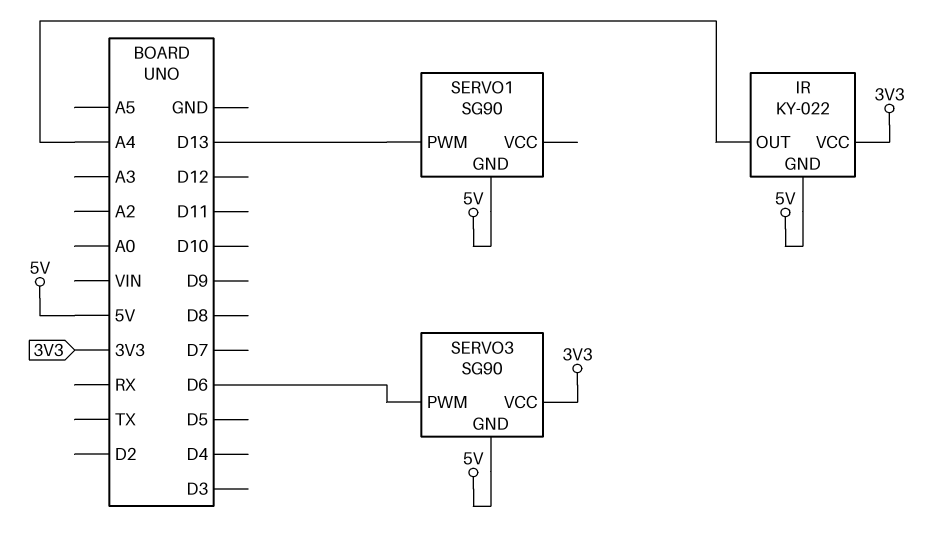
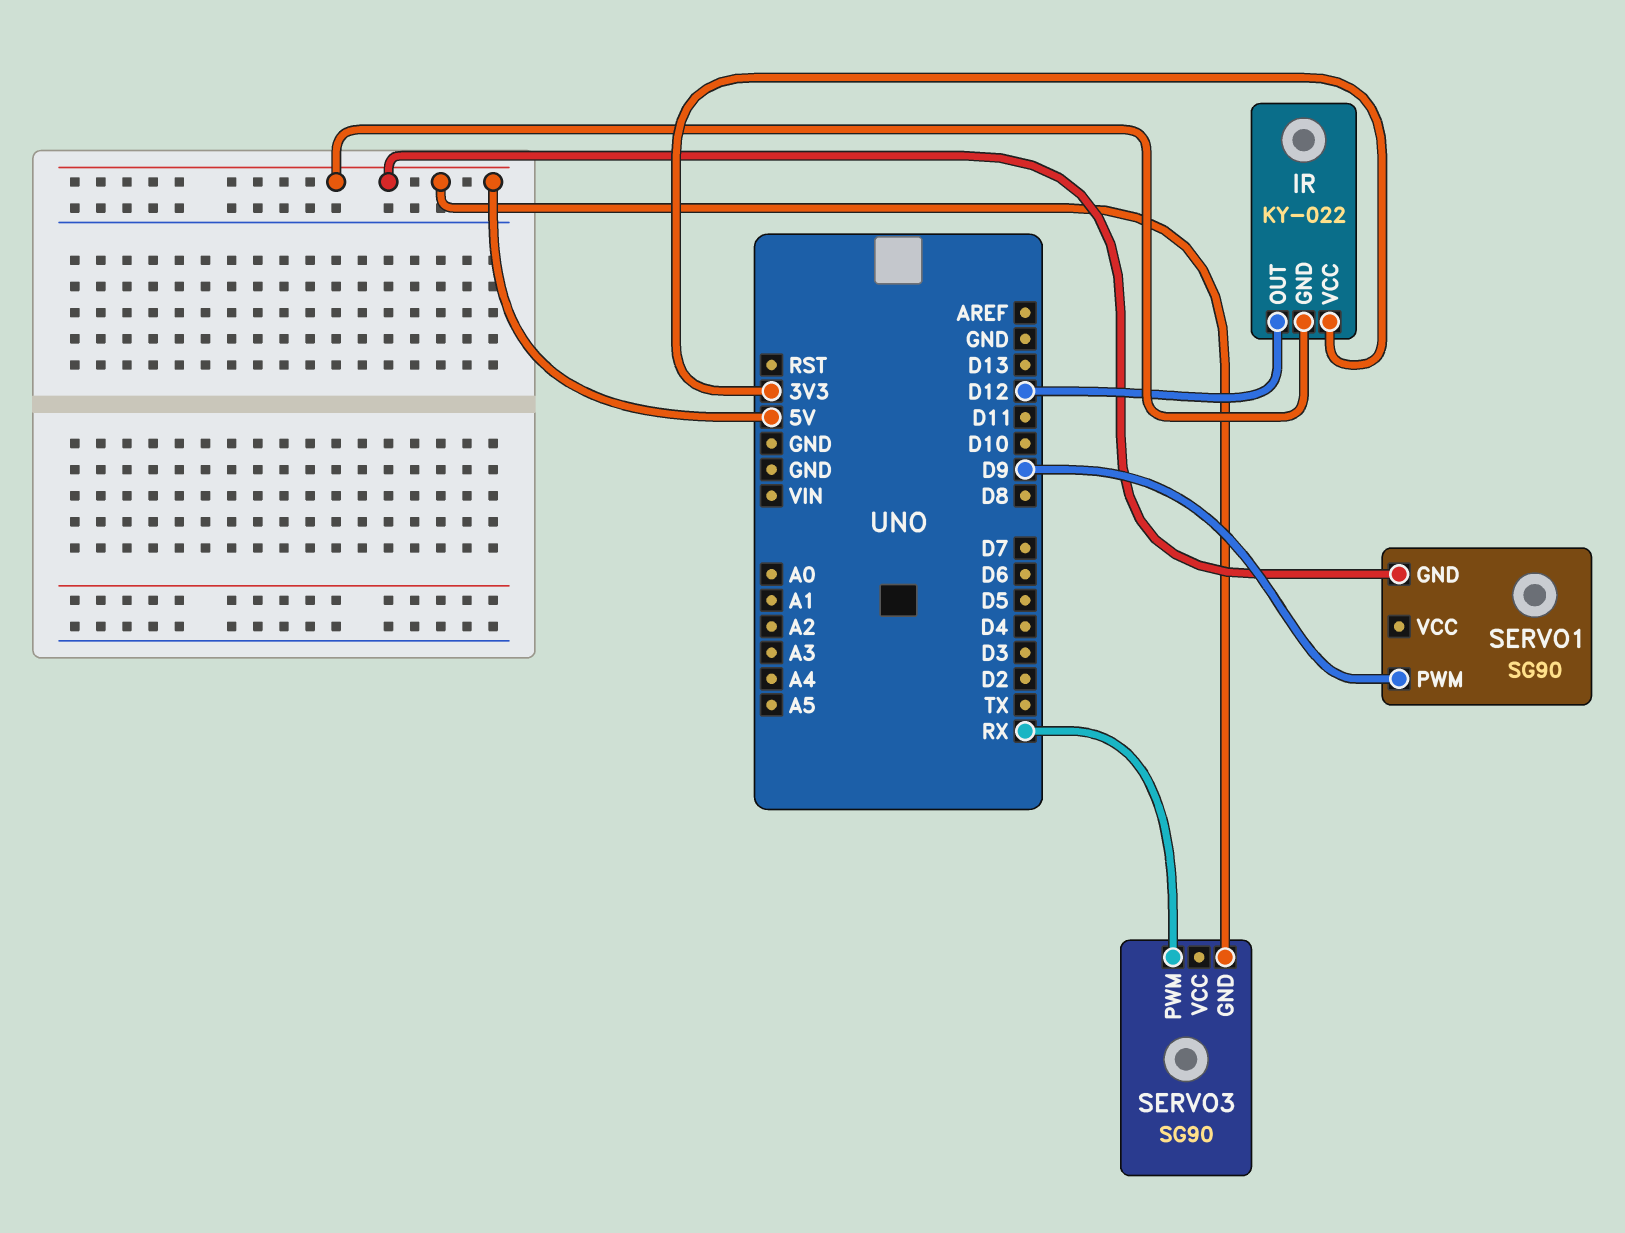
IR pin OUT: A4 -> D12
SERVO1 pin PWM: D13 -> D9
SERVO3 pin PWM: D6 -> RX
SERVO3 pin VCC: 3V3 -> none

